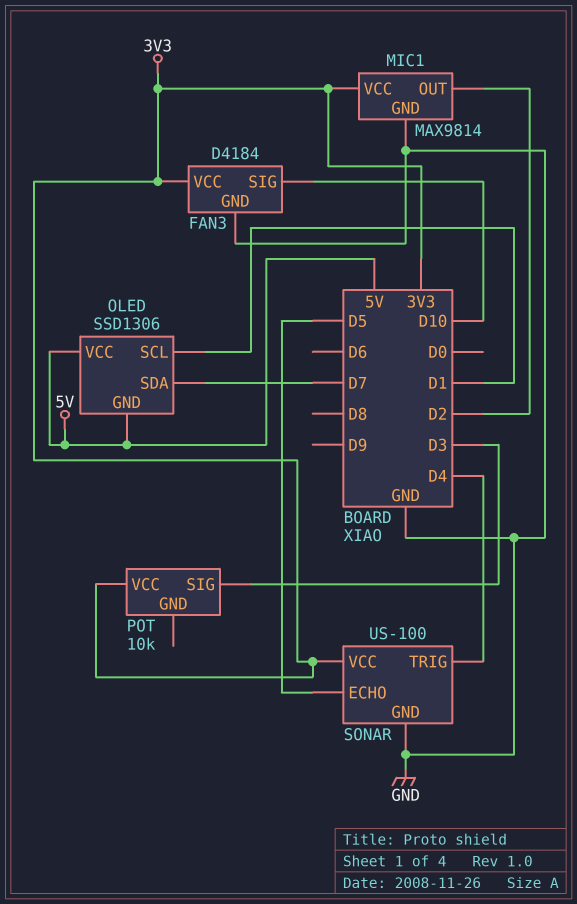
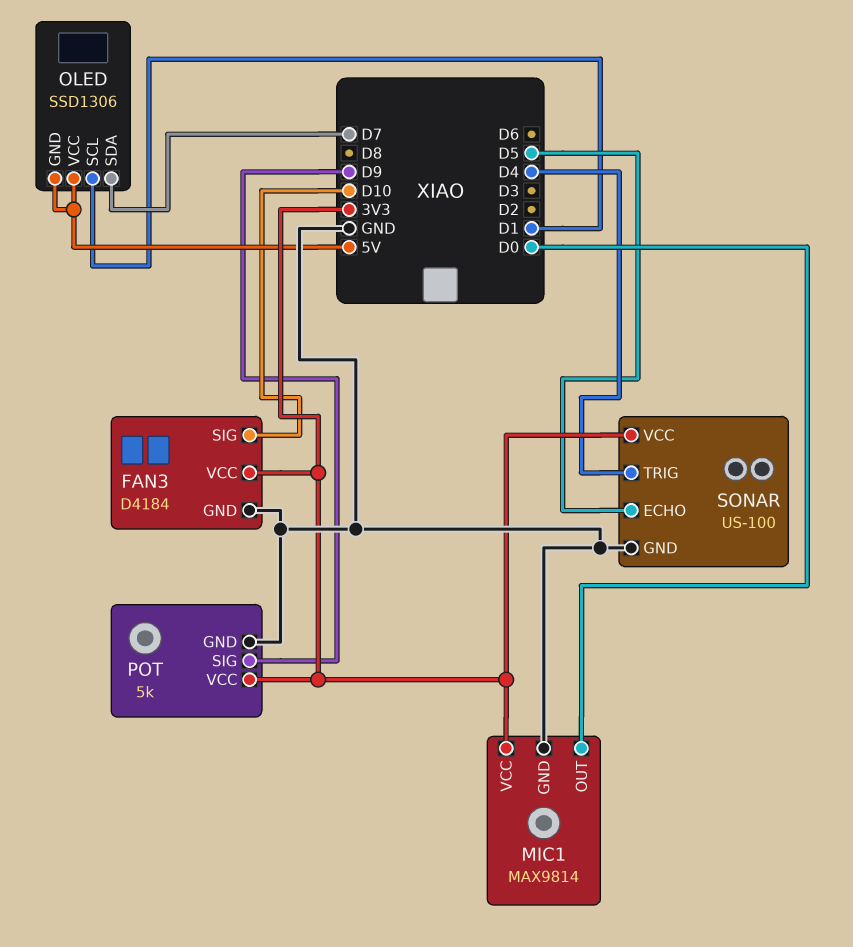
MIC1 pin OUT: D2 -> D0
POT: 10k -> 5k
POT pin GND: none -> GND
POT pin SIG: D3 -> D9

